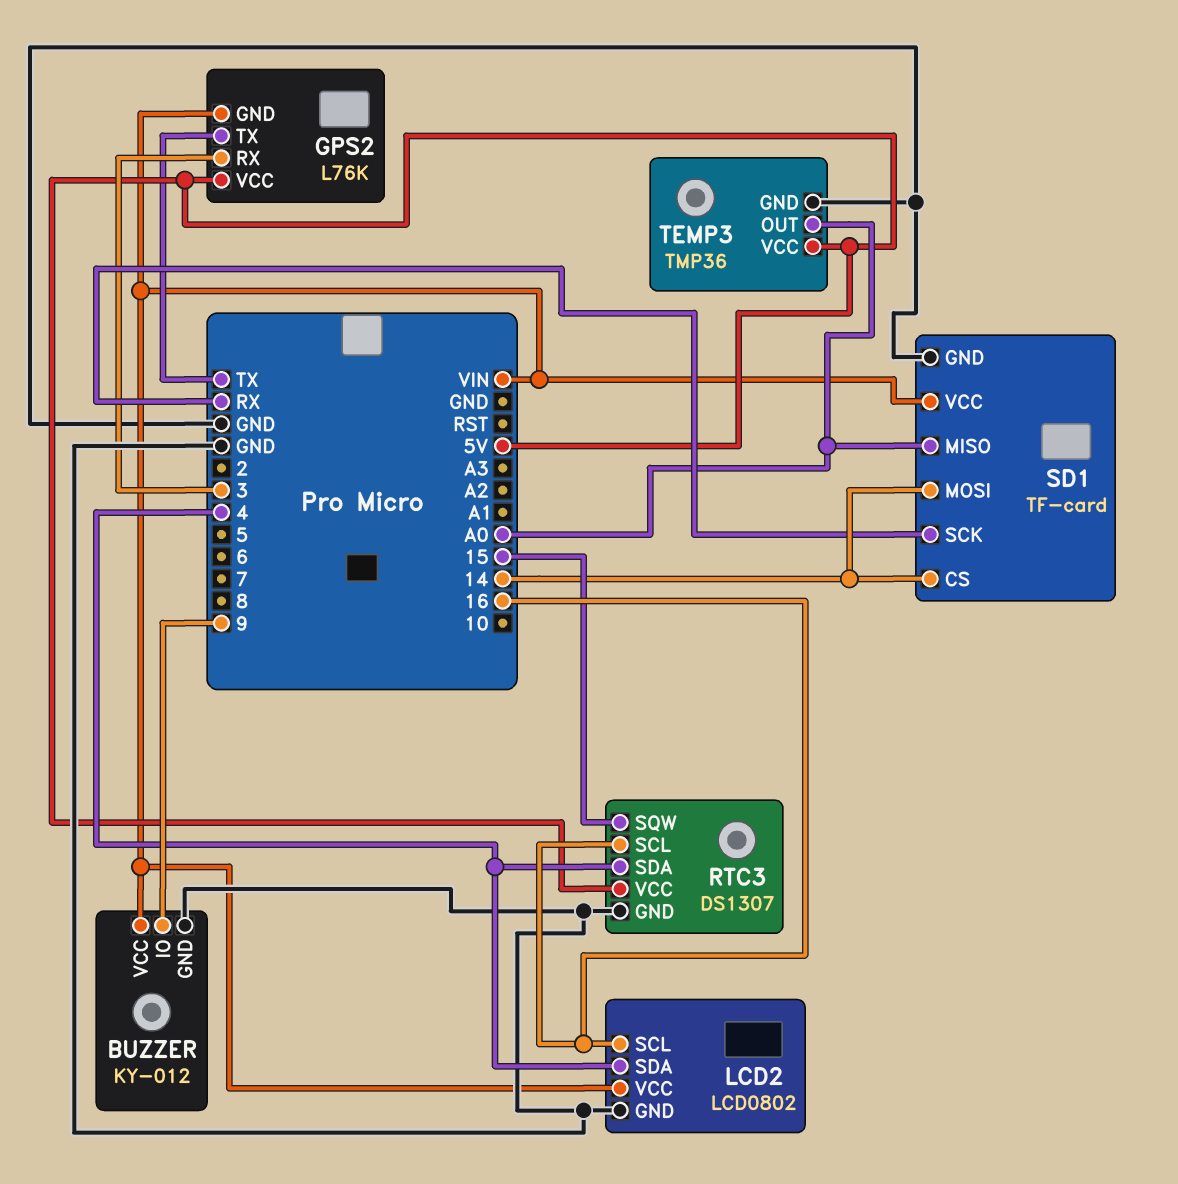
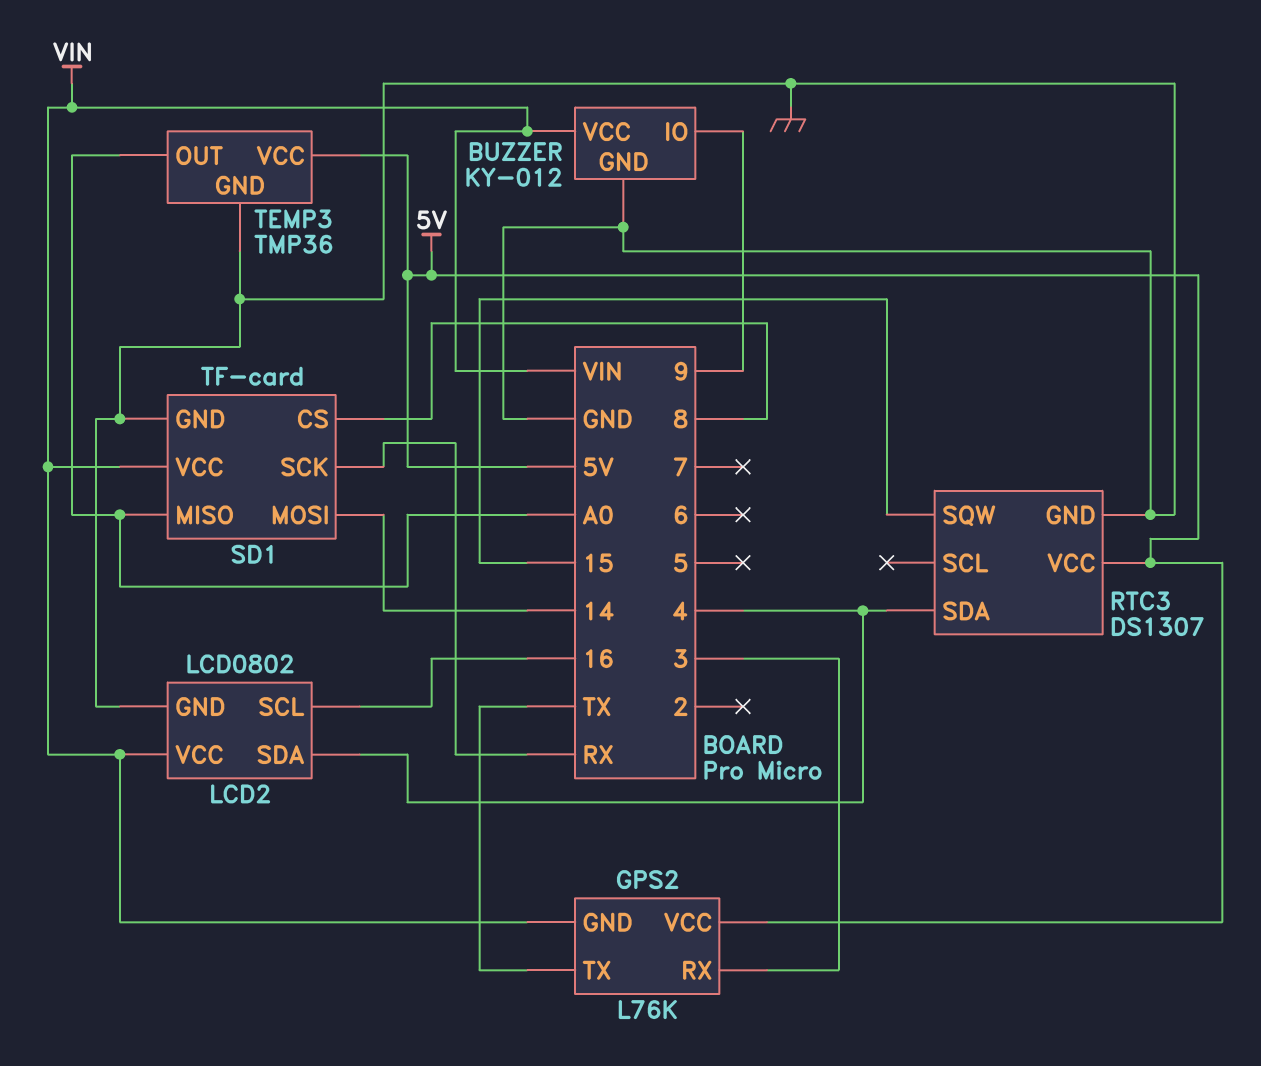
RTC3 pin SCL: 16 -> none
SD1 pin CS: 14 -> 8

